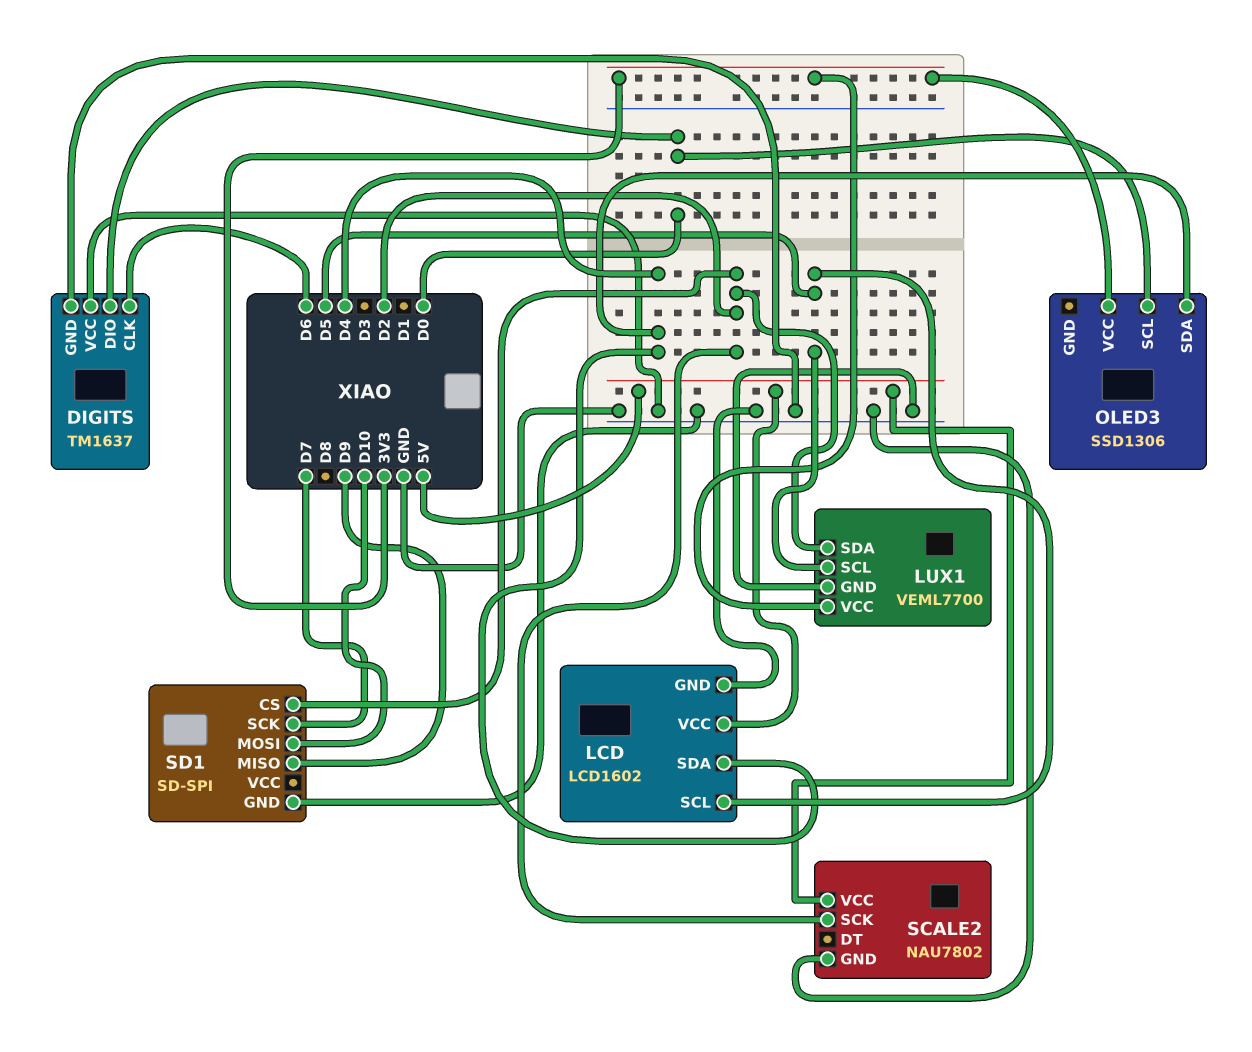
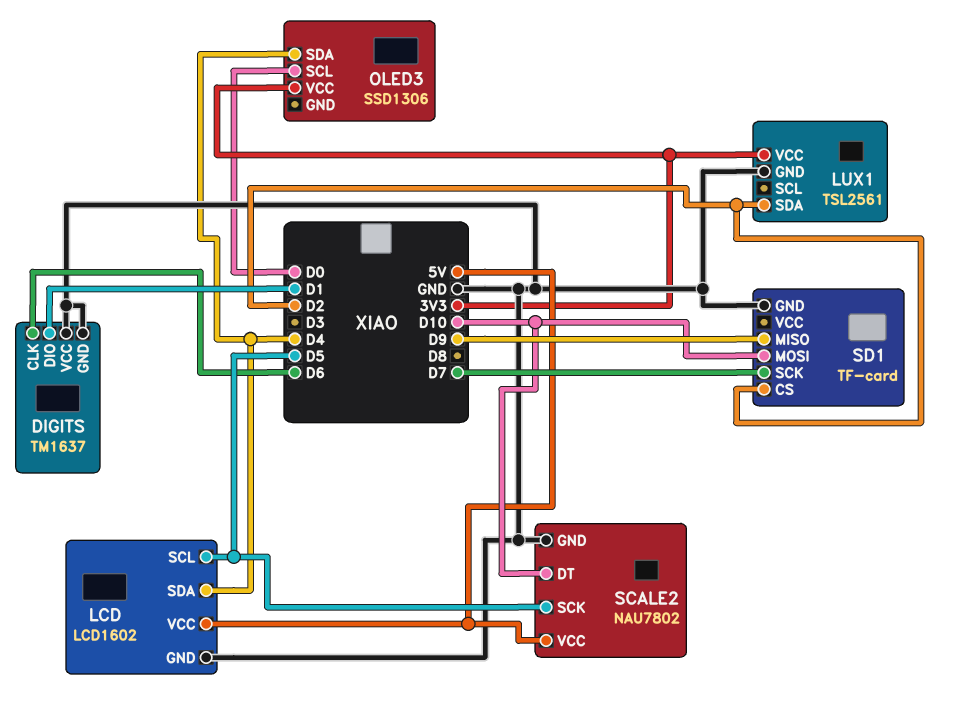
DIGITS pin DIO: D0 -> D1
LUX1: VEML7700 -> TSL2561
LUX1 pin SCL: D5 -> none
SCALE2 pin DT: none -> D10
SCALE2 pin SCK: D2 -> D5
SD1: SD-SPI -> TF-card

